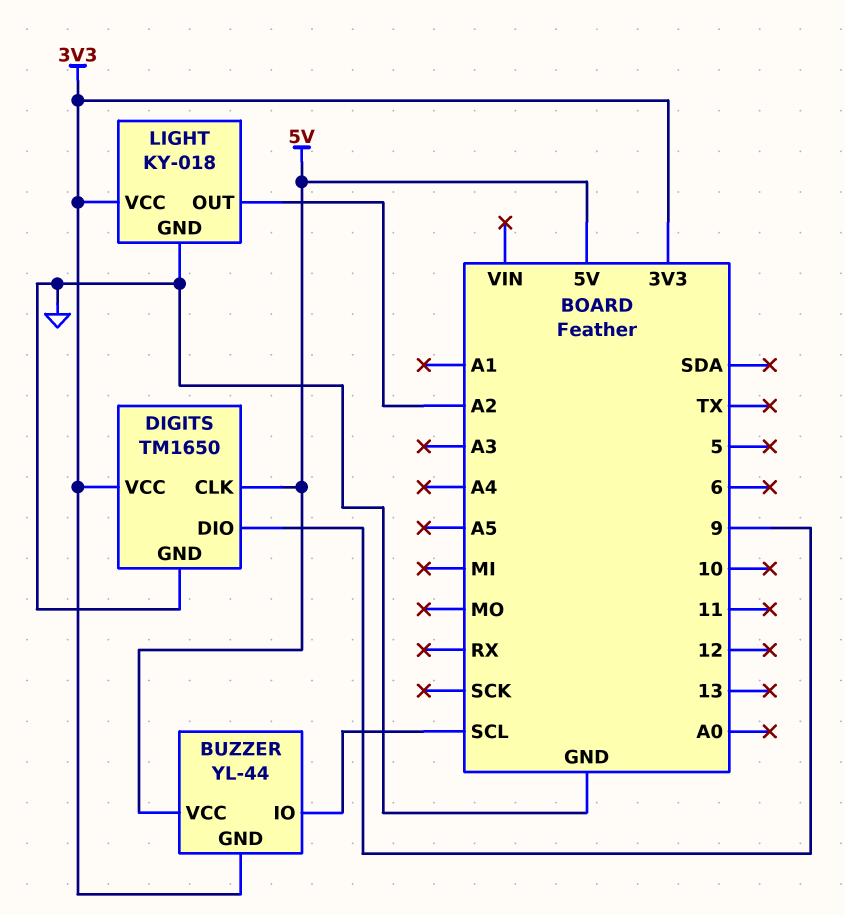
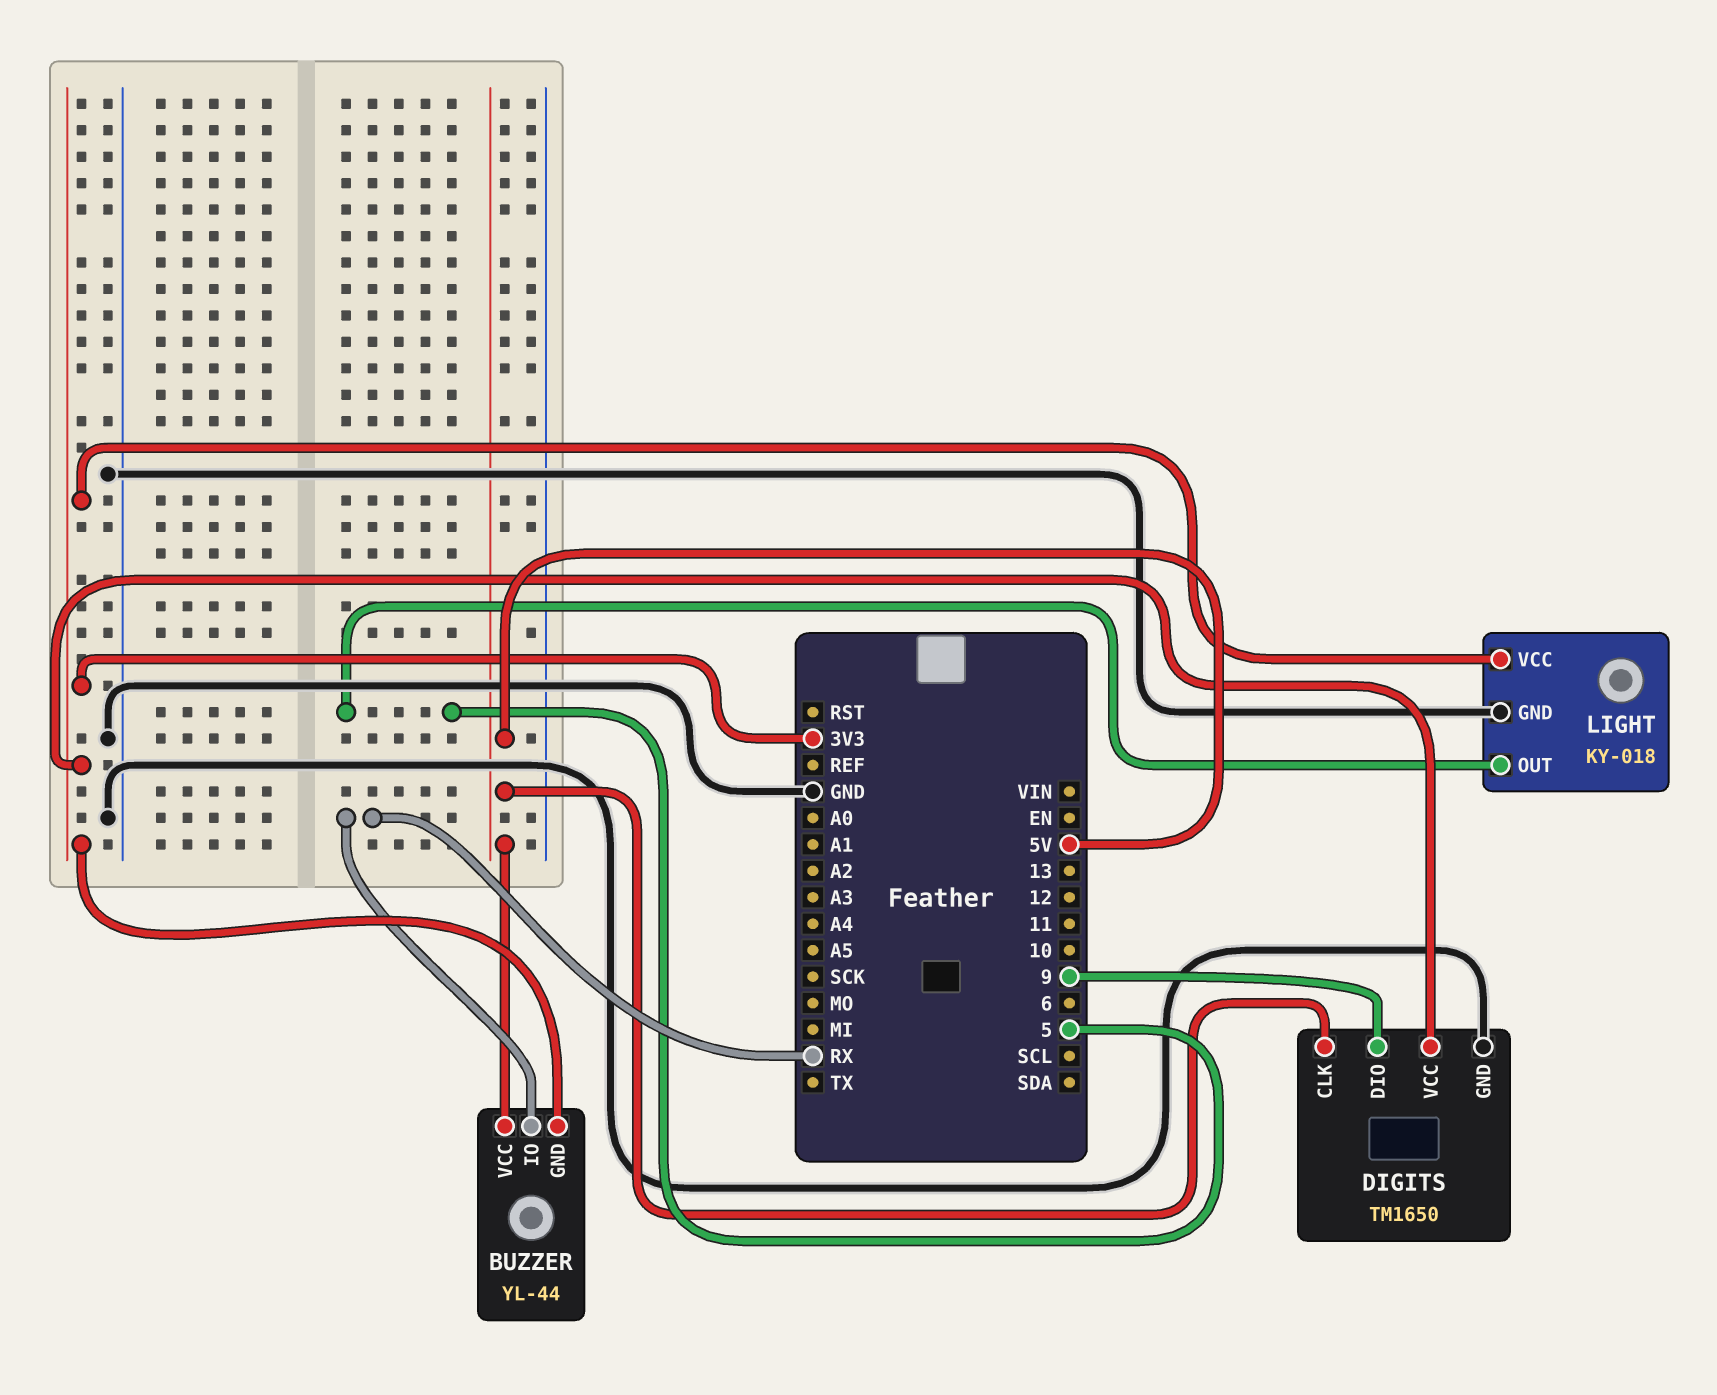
BUZZER pin IO: SCL -> RX
LIGHT pin OUT: A2 -> 5

